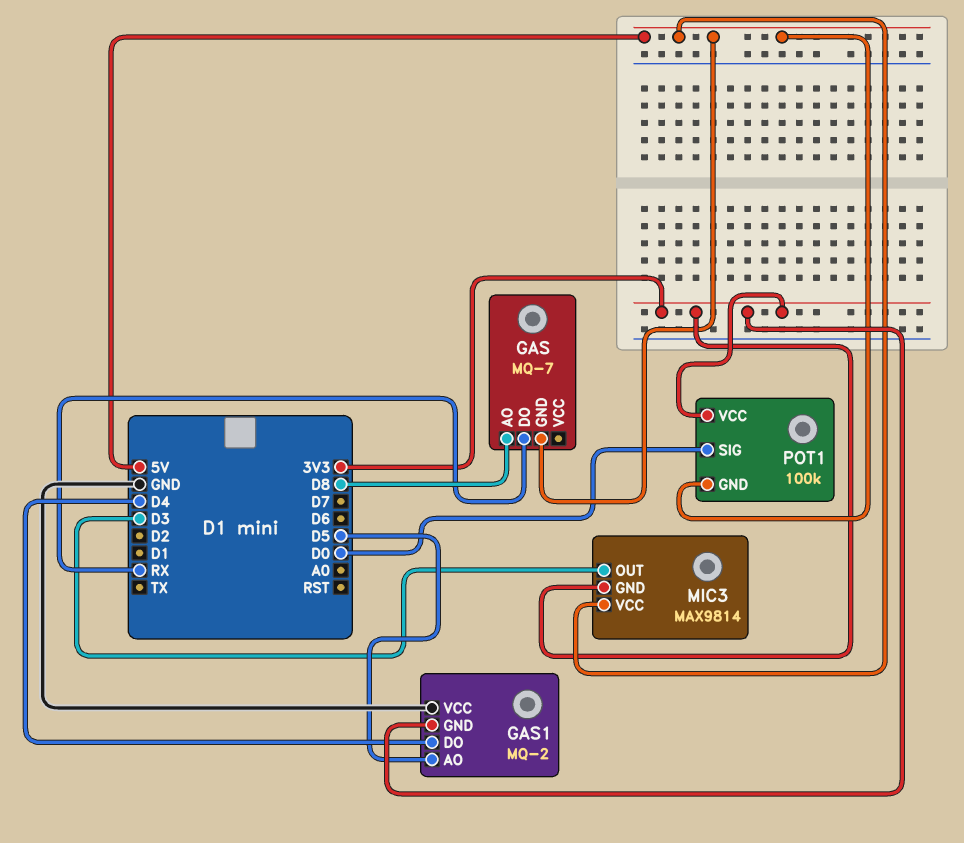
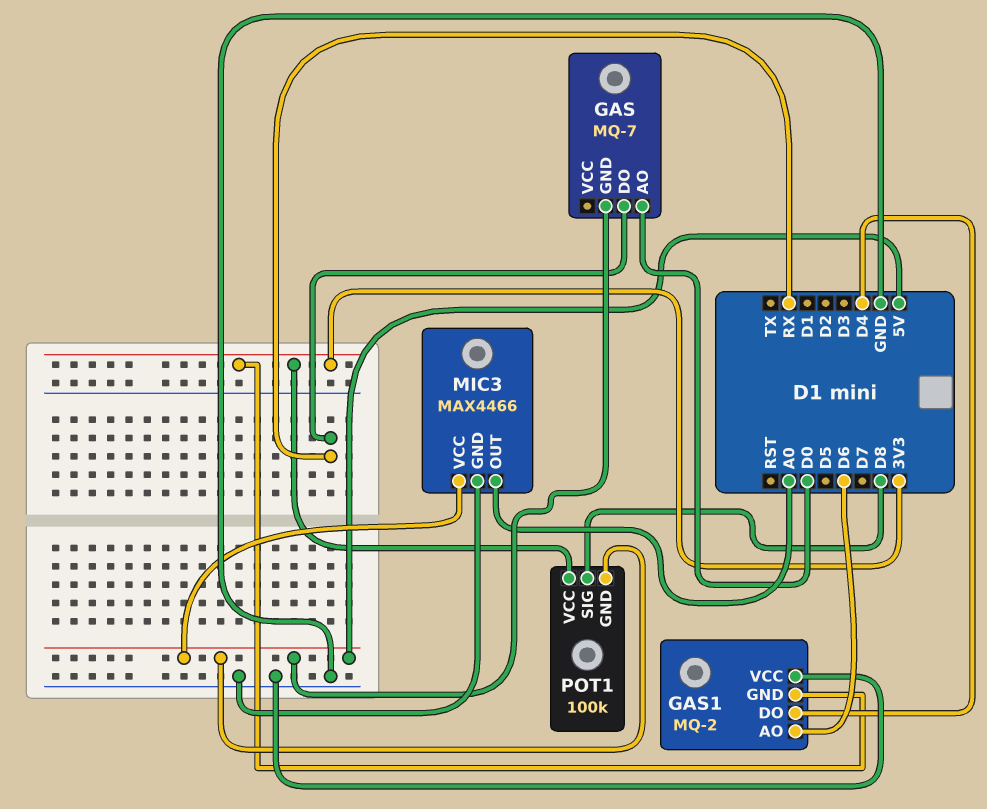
GAS pin AO: D8 -> D0
GAS1 pin AO: D5 -> D6
MIC3: MAX9814 -> MAX4466
MIC3 pin GND: 3V3 -> GND
MIC3 pin OUT: D3 -> A0
POT1 pin SIG: D0 -> D8

